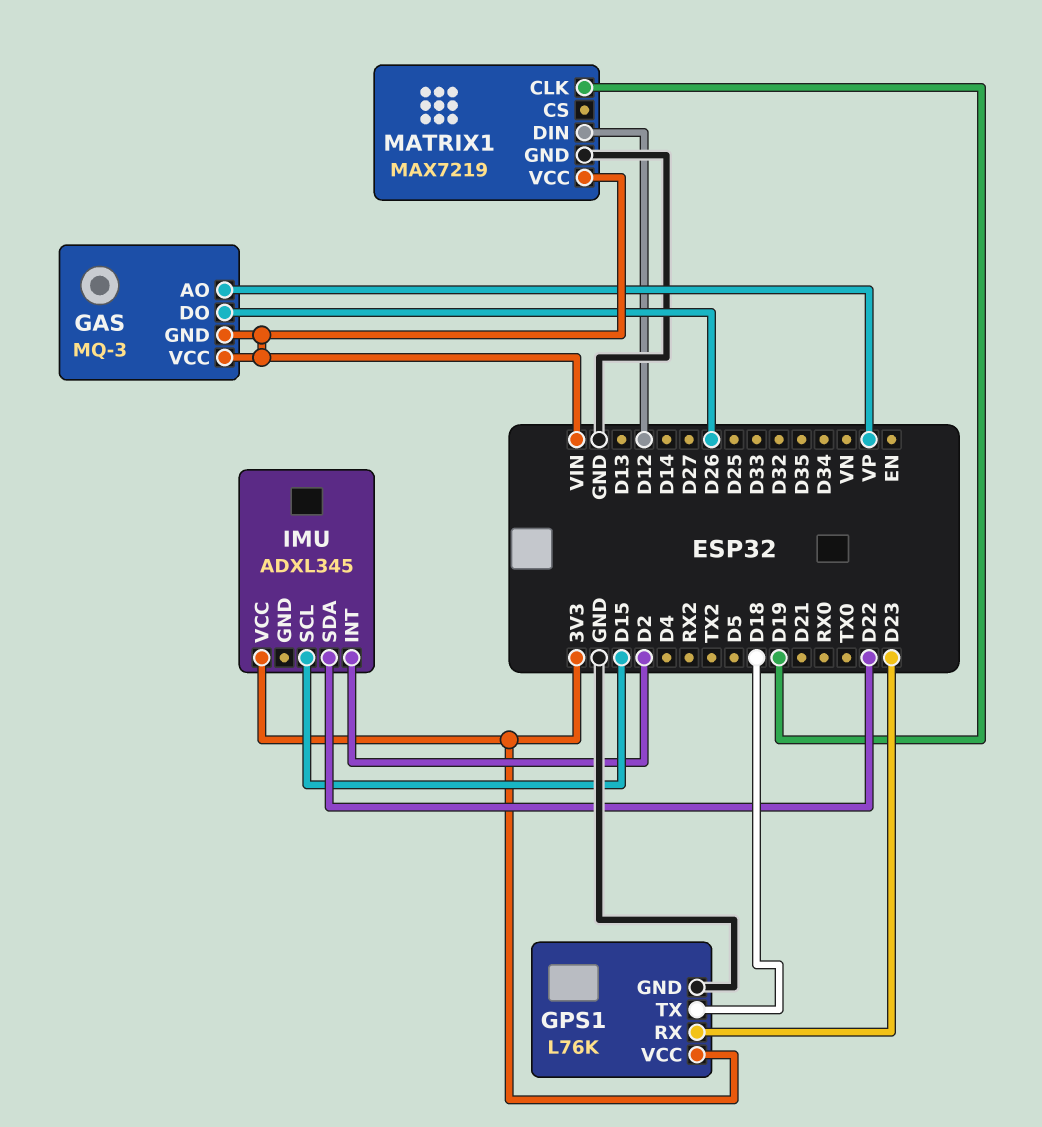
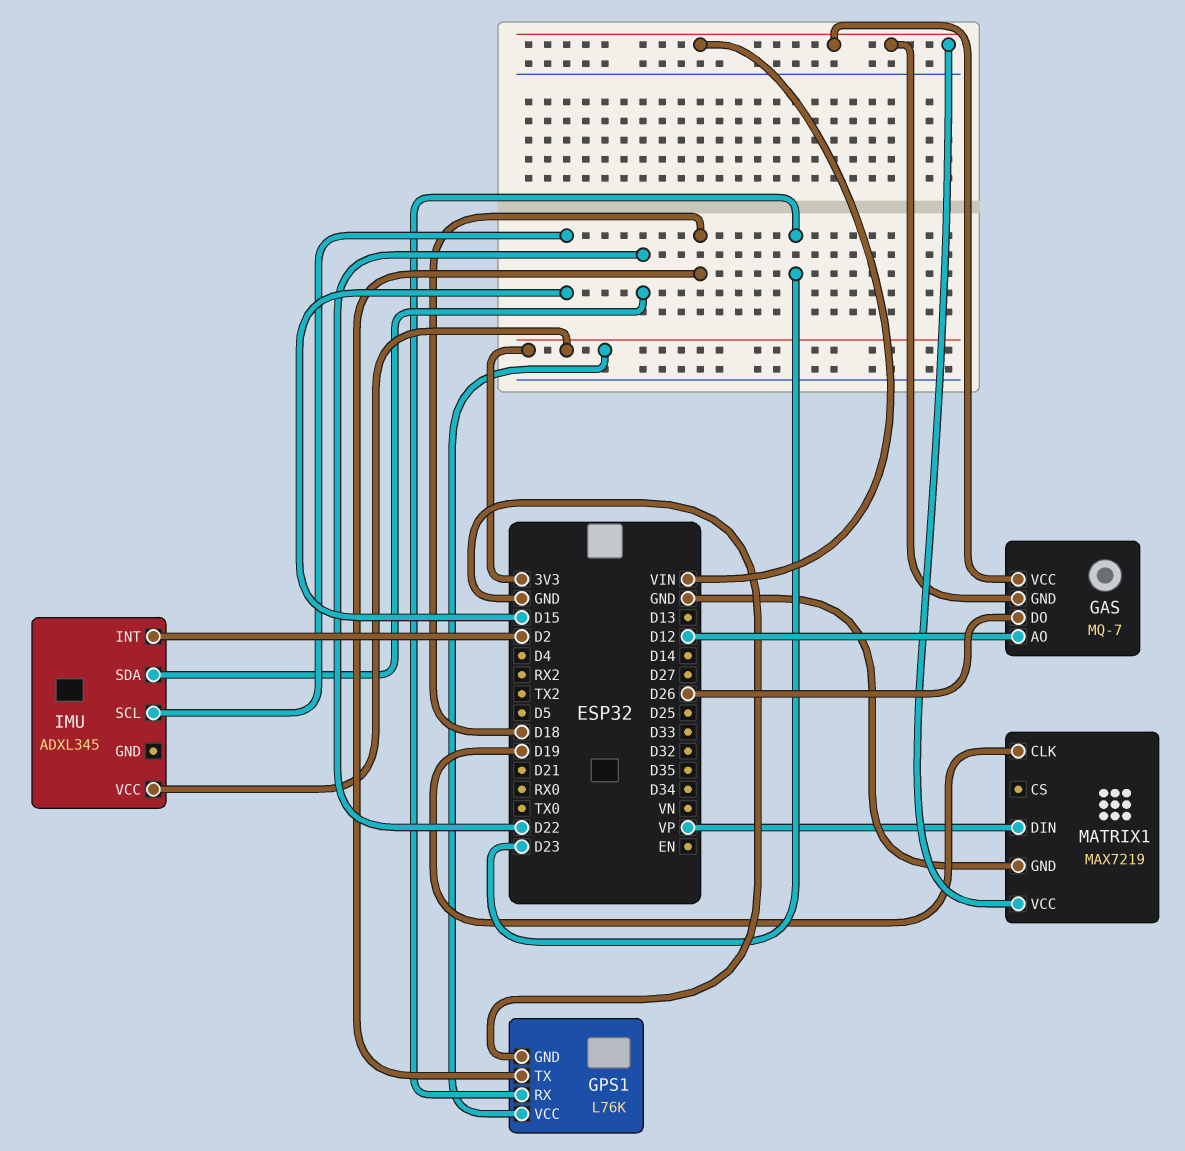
GAS: MQ-3 -> MQ-7
GAS pin AO: VP -> D12
MATRIX1 pin DIN: D12 -> VP

